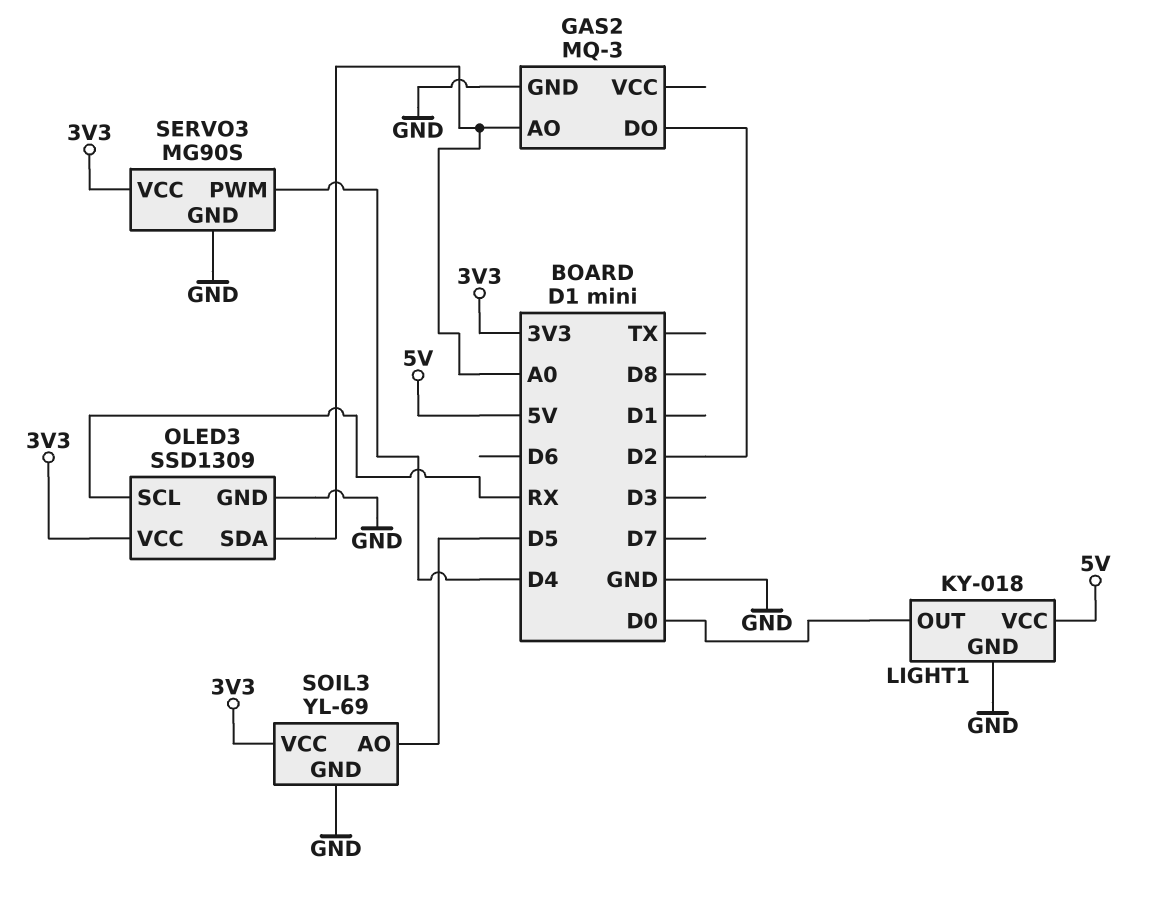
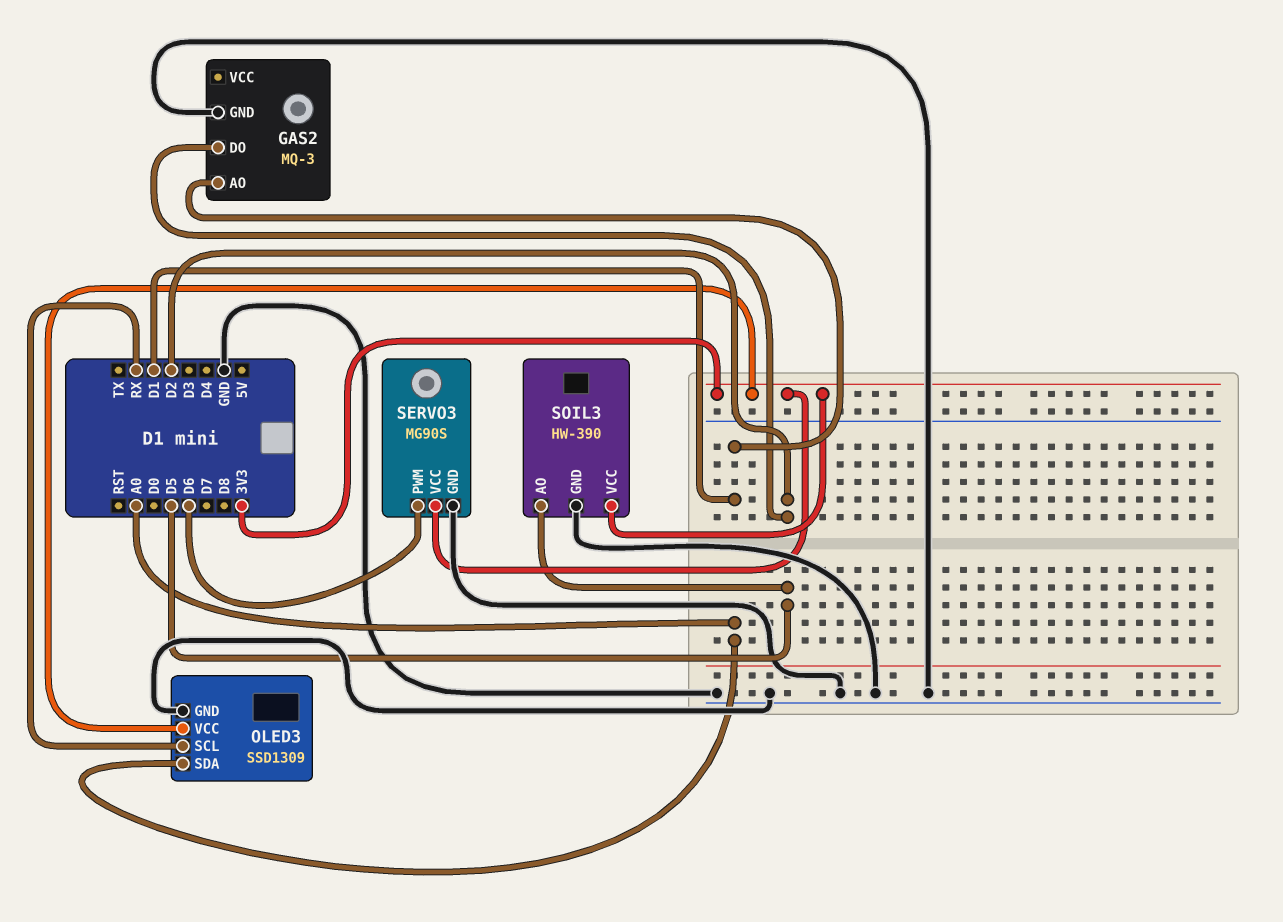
GAS2 pin AO: A0 -> D1
LIGHT1: KY-018 -> none
LIGHT1 pin GND: GND -> none
LIGHT1 pin OUT: D0 -> none
LIGHT1 pin VCC: 5V -> none
SERVO3 pin PWM: D4 -> D6
SOIL3: YL-69 -> HW-390

